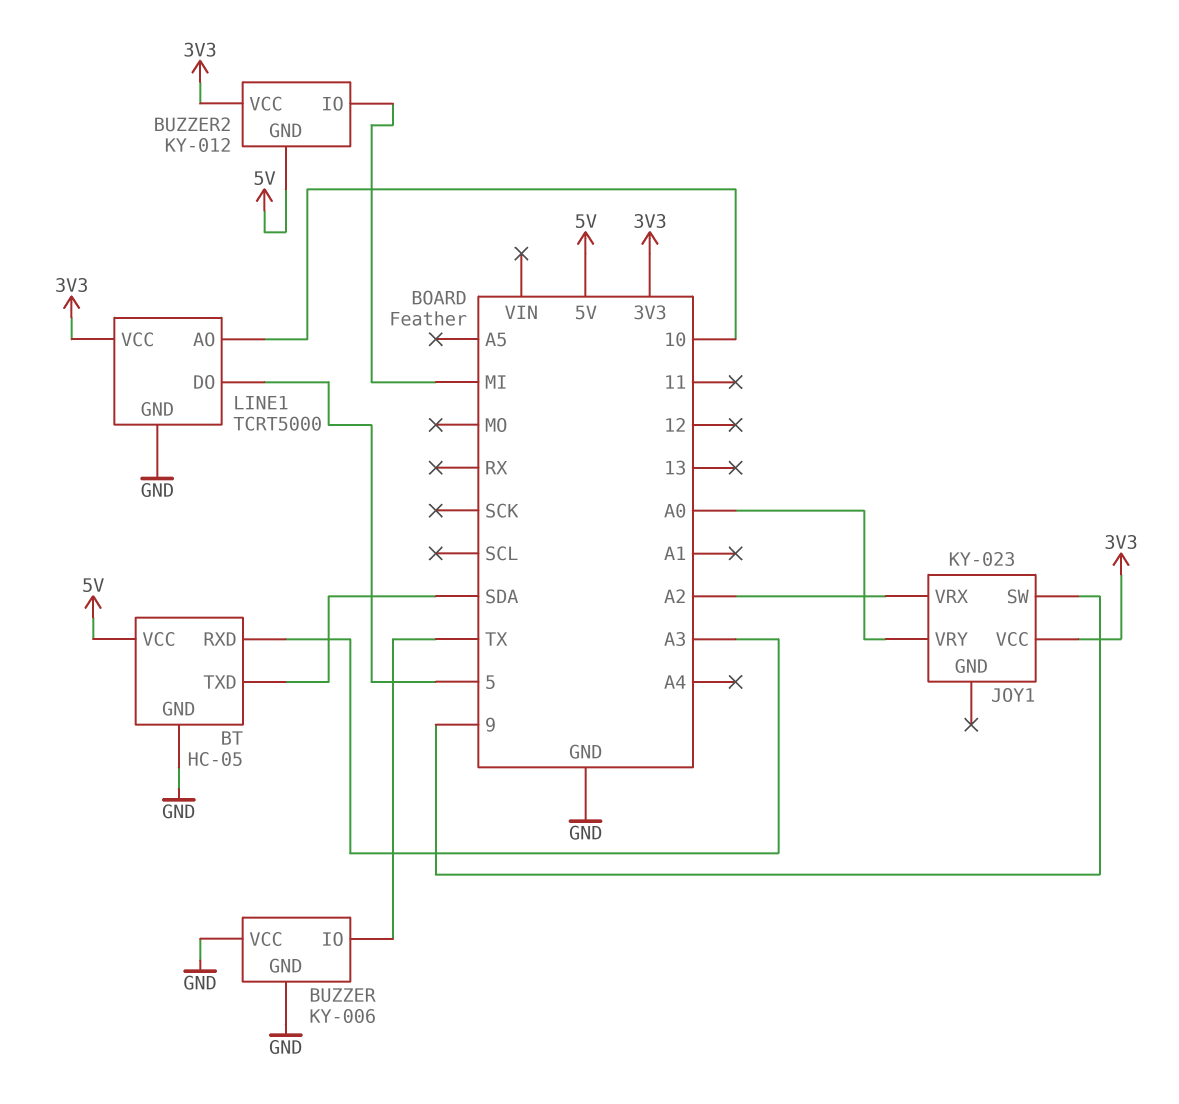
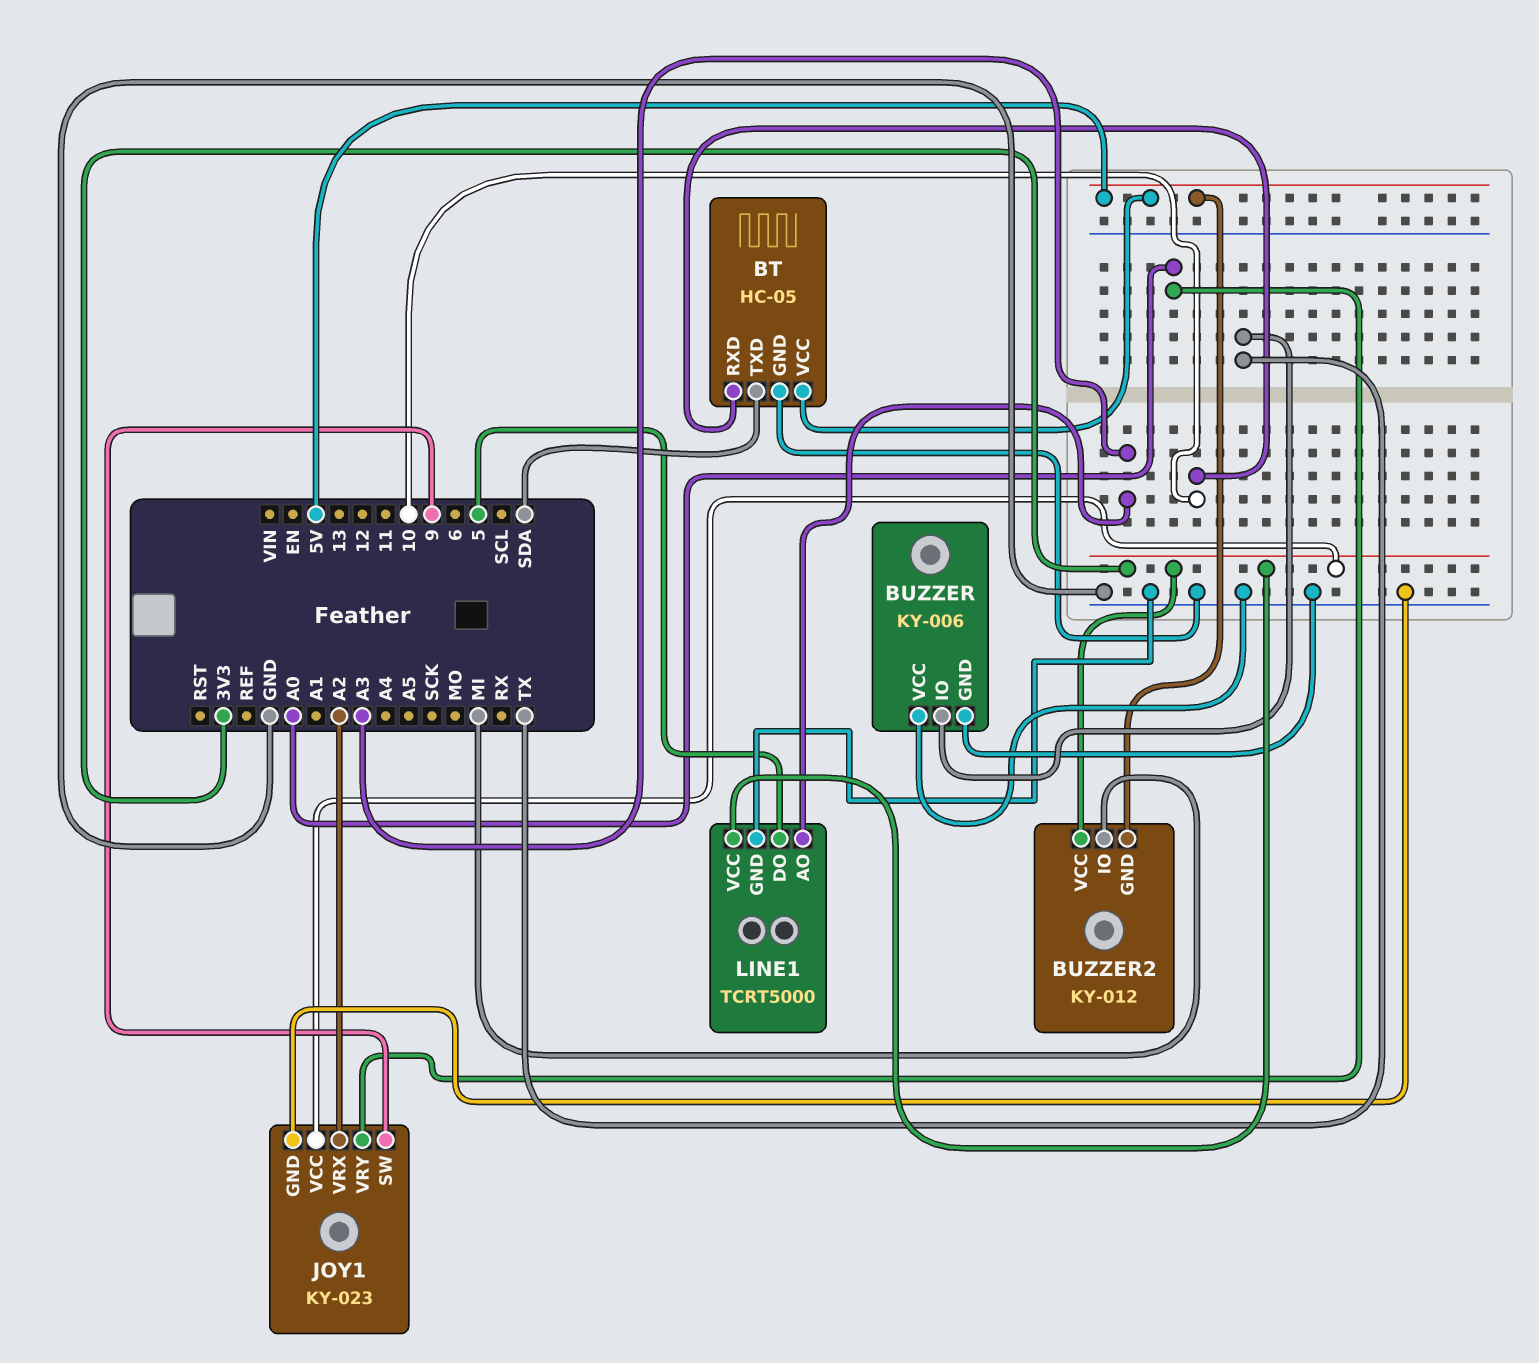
BT pin RXD: A3 -> 10
JOY1 pin GND: none -> GND
LINE1 pin AO: 10 -> A3

